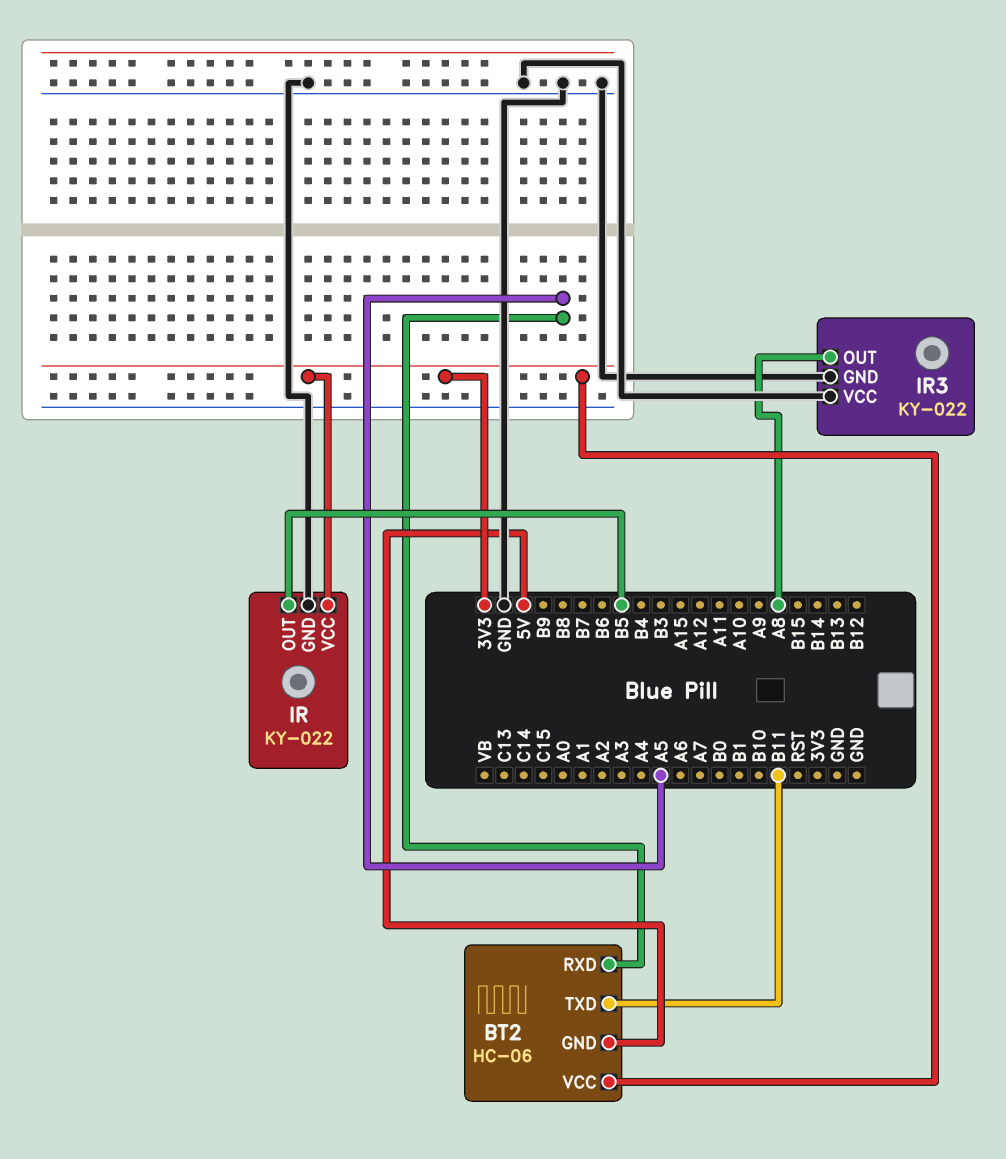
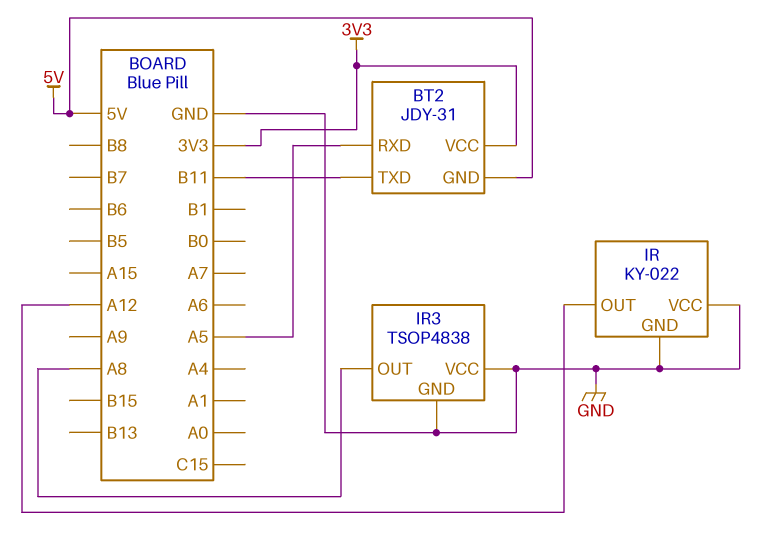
BT2: HC-06 -> JDY-31
IR pin OUT: B5 -> A12
IR pin VCC: 3V3 -> GND
IR3: KY-022 -> TSOP4838

